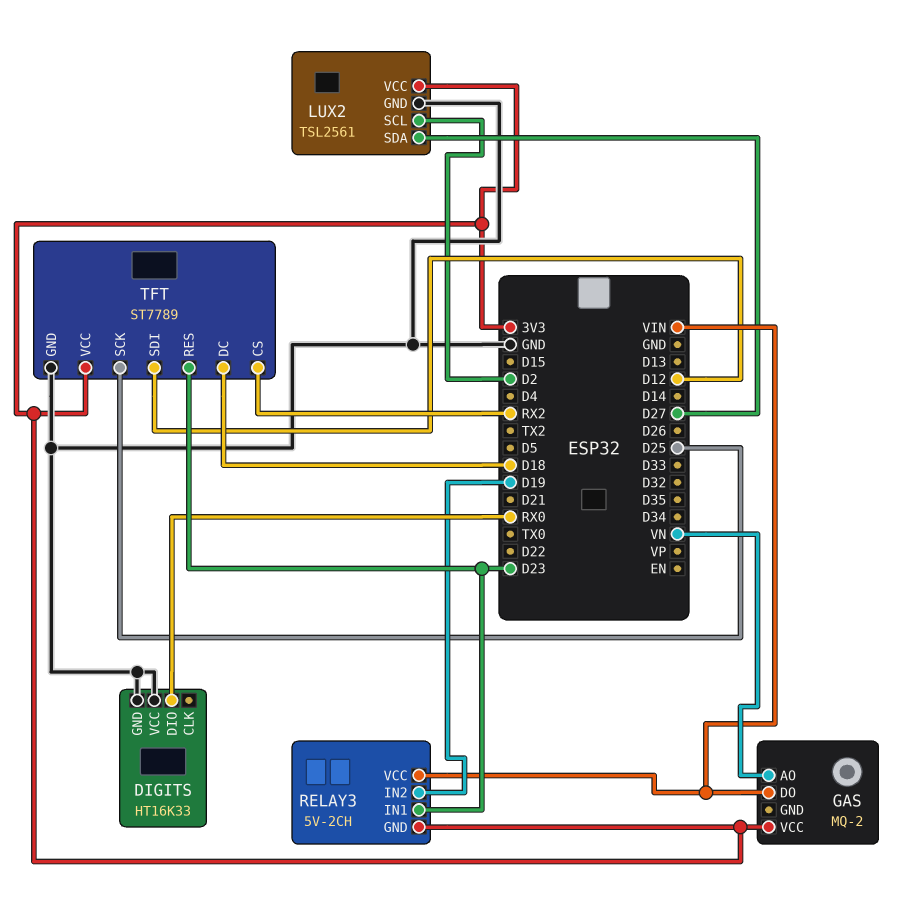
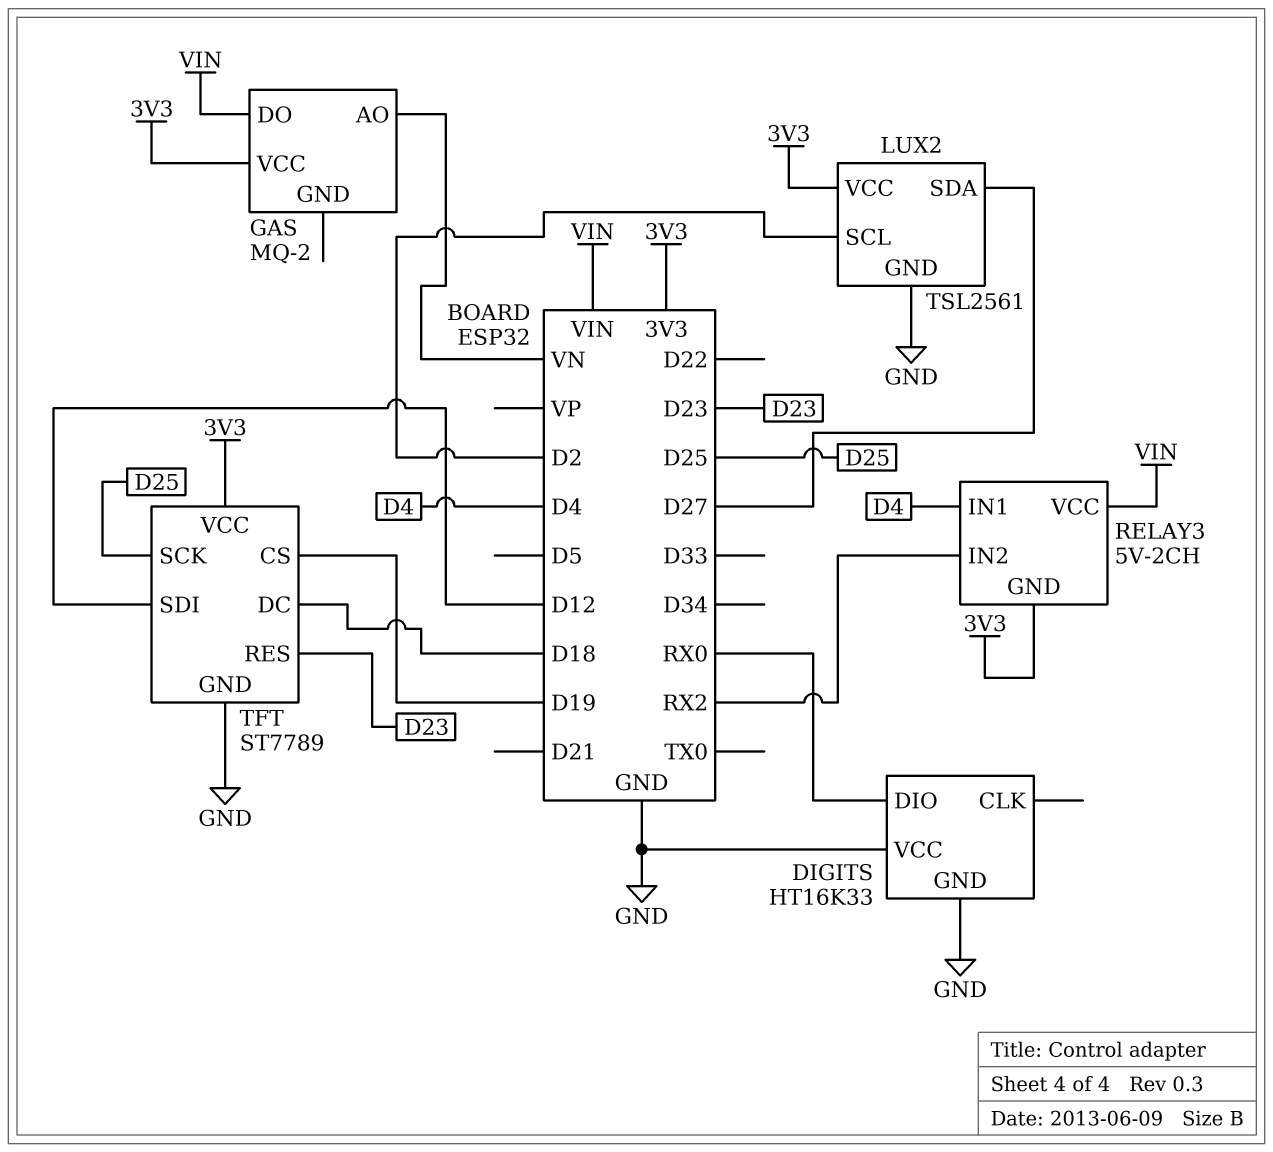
RELAY3 pin IN1: D23 -> D4
RELAY3 pin IN2: D19 -> RX2
TFT pin CS: RX2 -> D19

